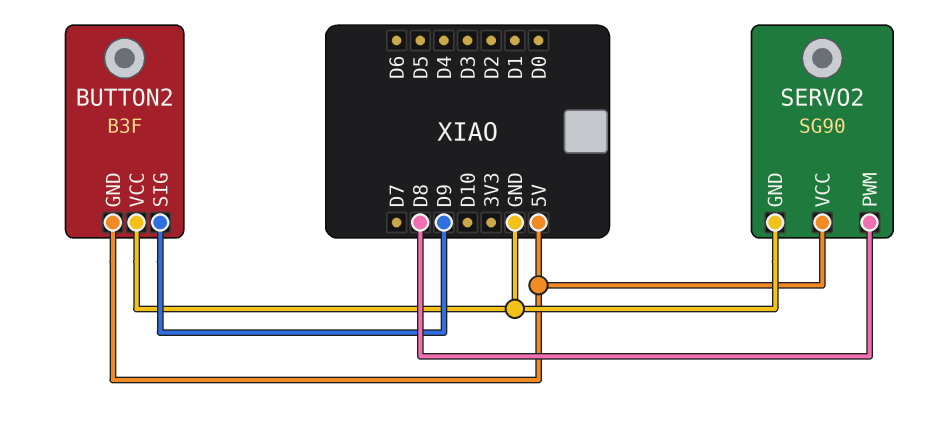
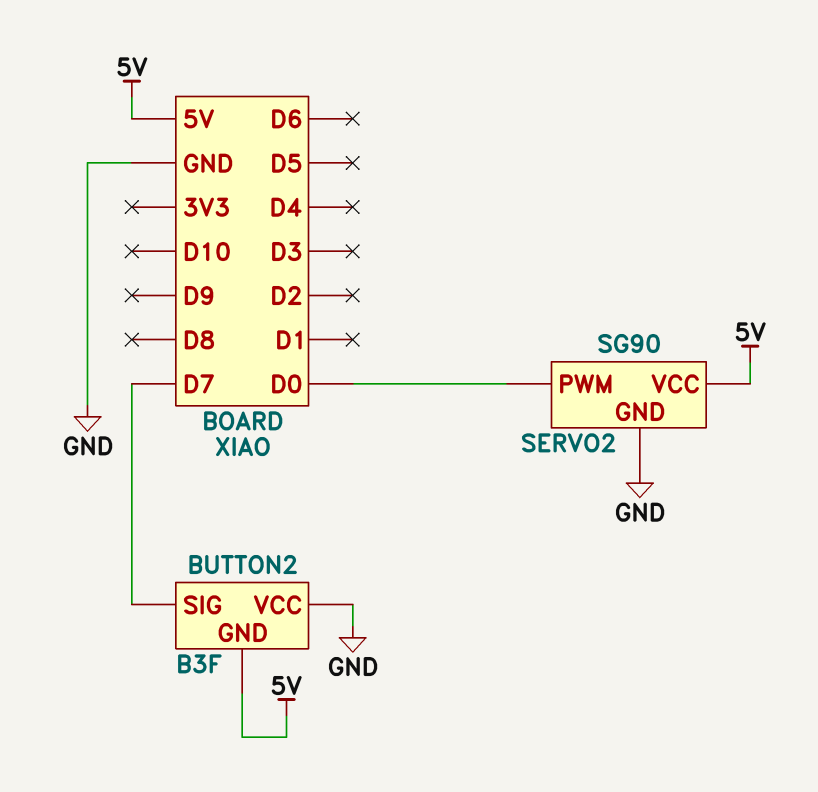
BUTTON2 pin SIG: D9 -> D7
SERVO2 pin PWM: D8 -> D0

